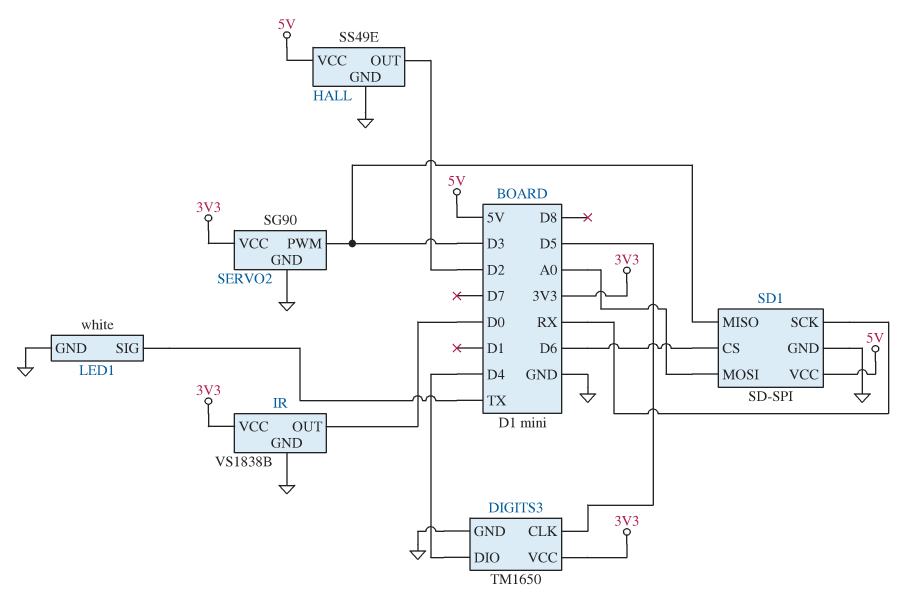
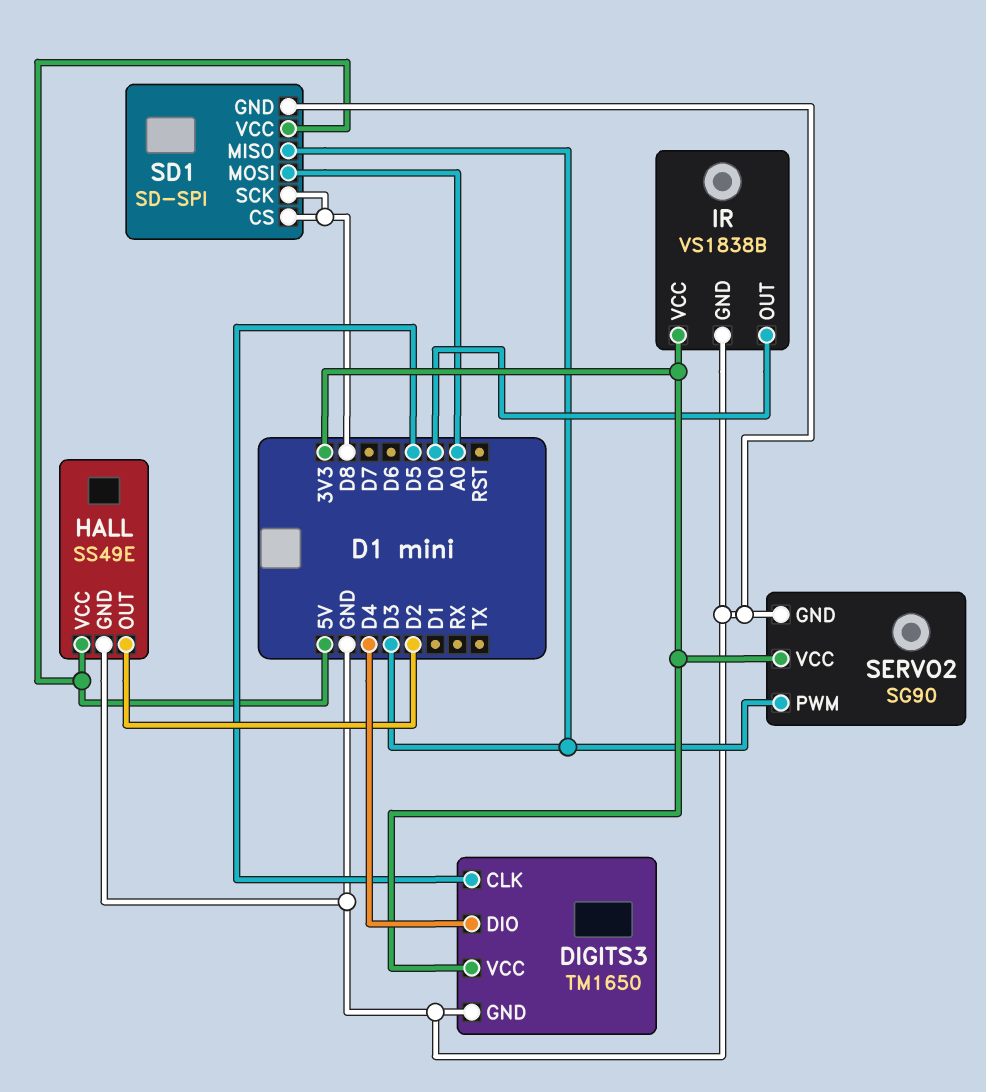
LED1: white -> none
LED1 pin GND: GND -> none
LED1 pin SIG: TX -> none
SD1 pin CS: D6 -> D8
SD1 pin SCK: RX -> D8

